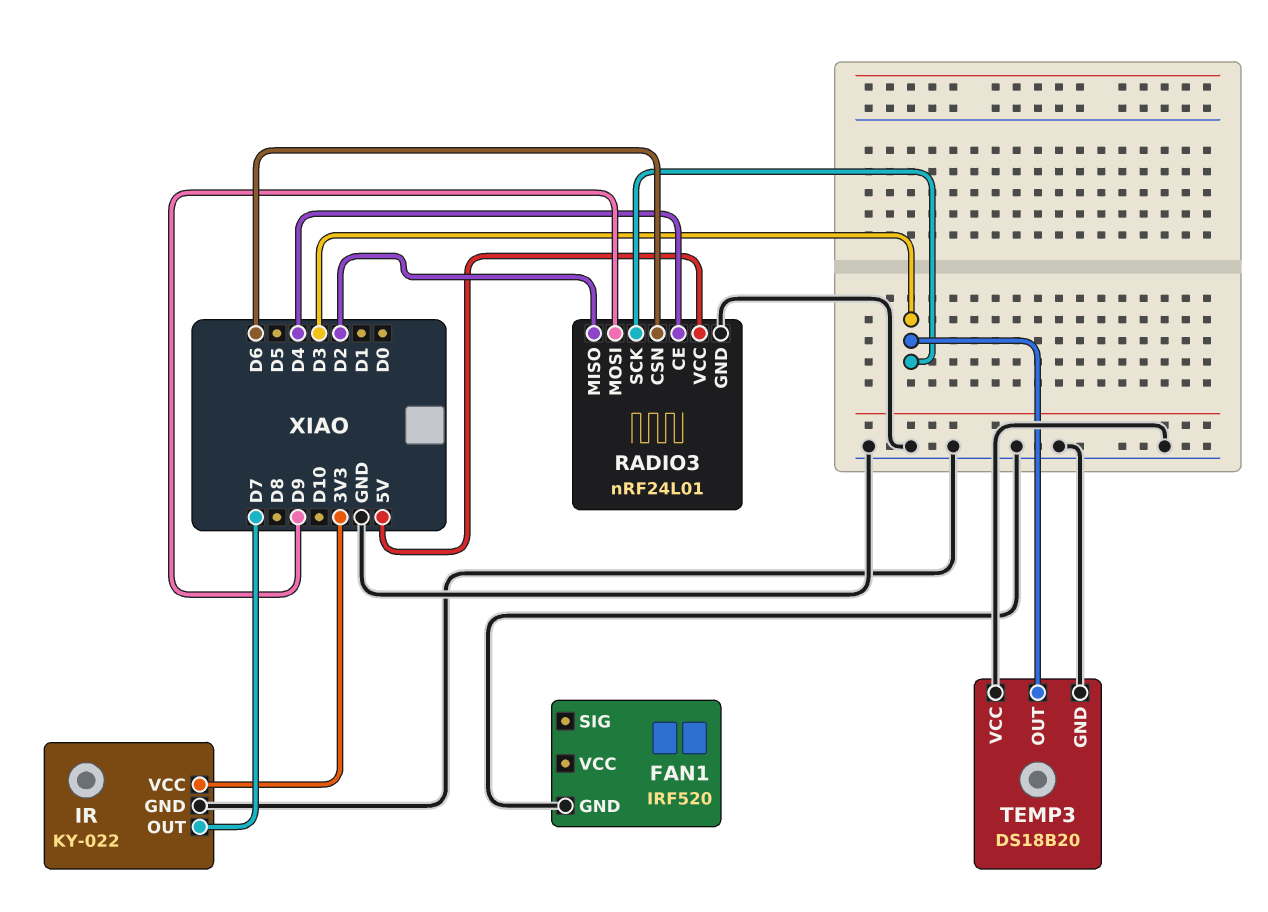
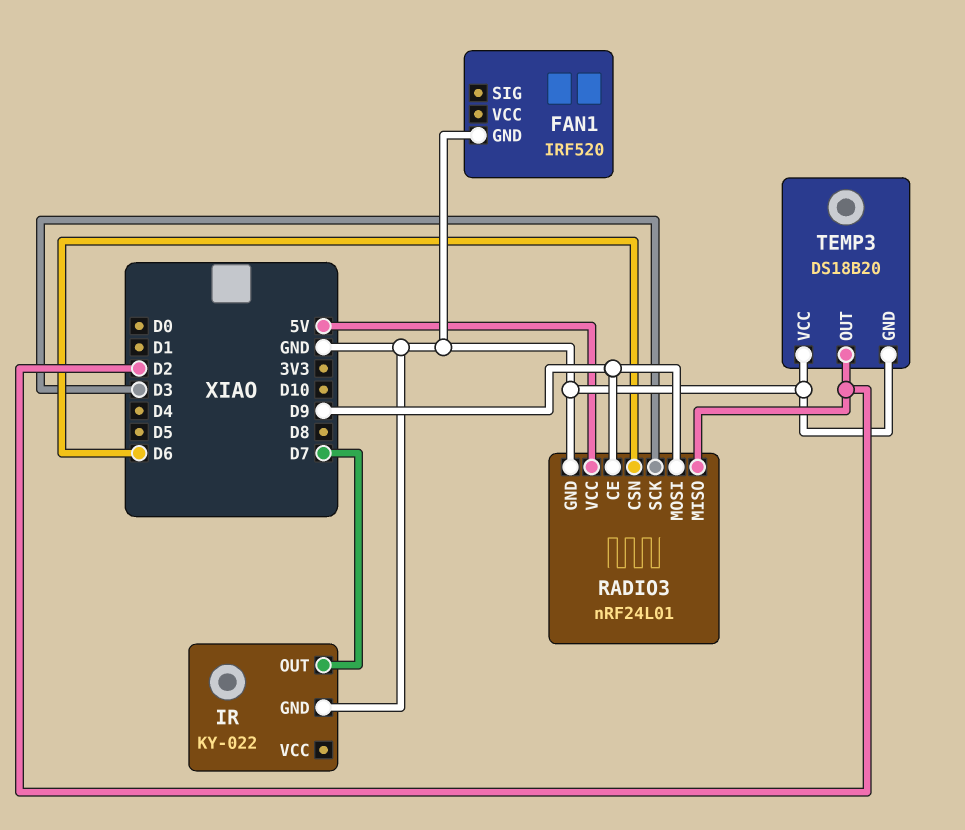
IR pin VCC: 3V3 -> none
RADIO3 pin CE: D4 -> D9
TEMP3 pin OUT: D3 -> D2

